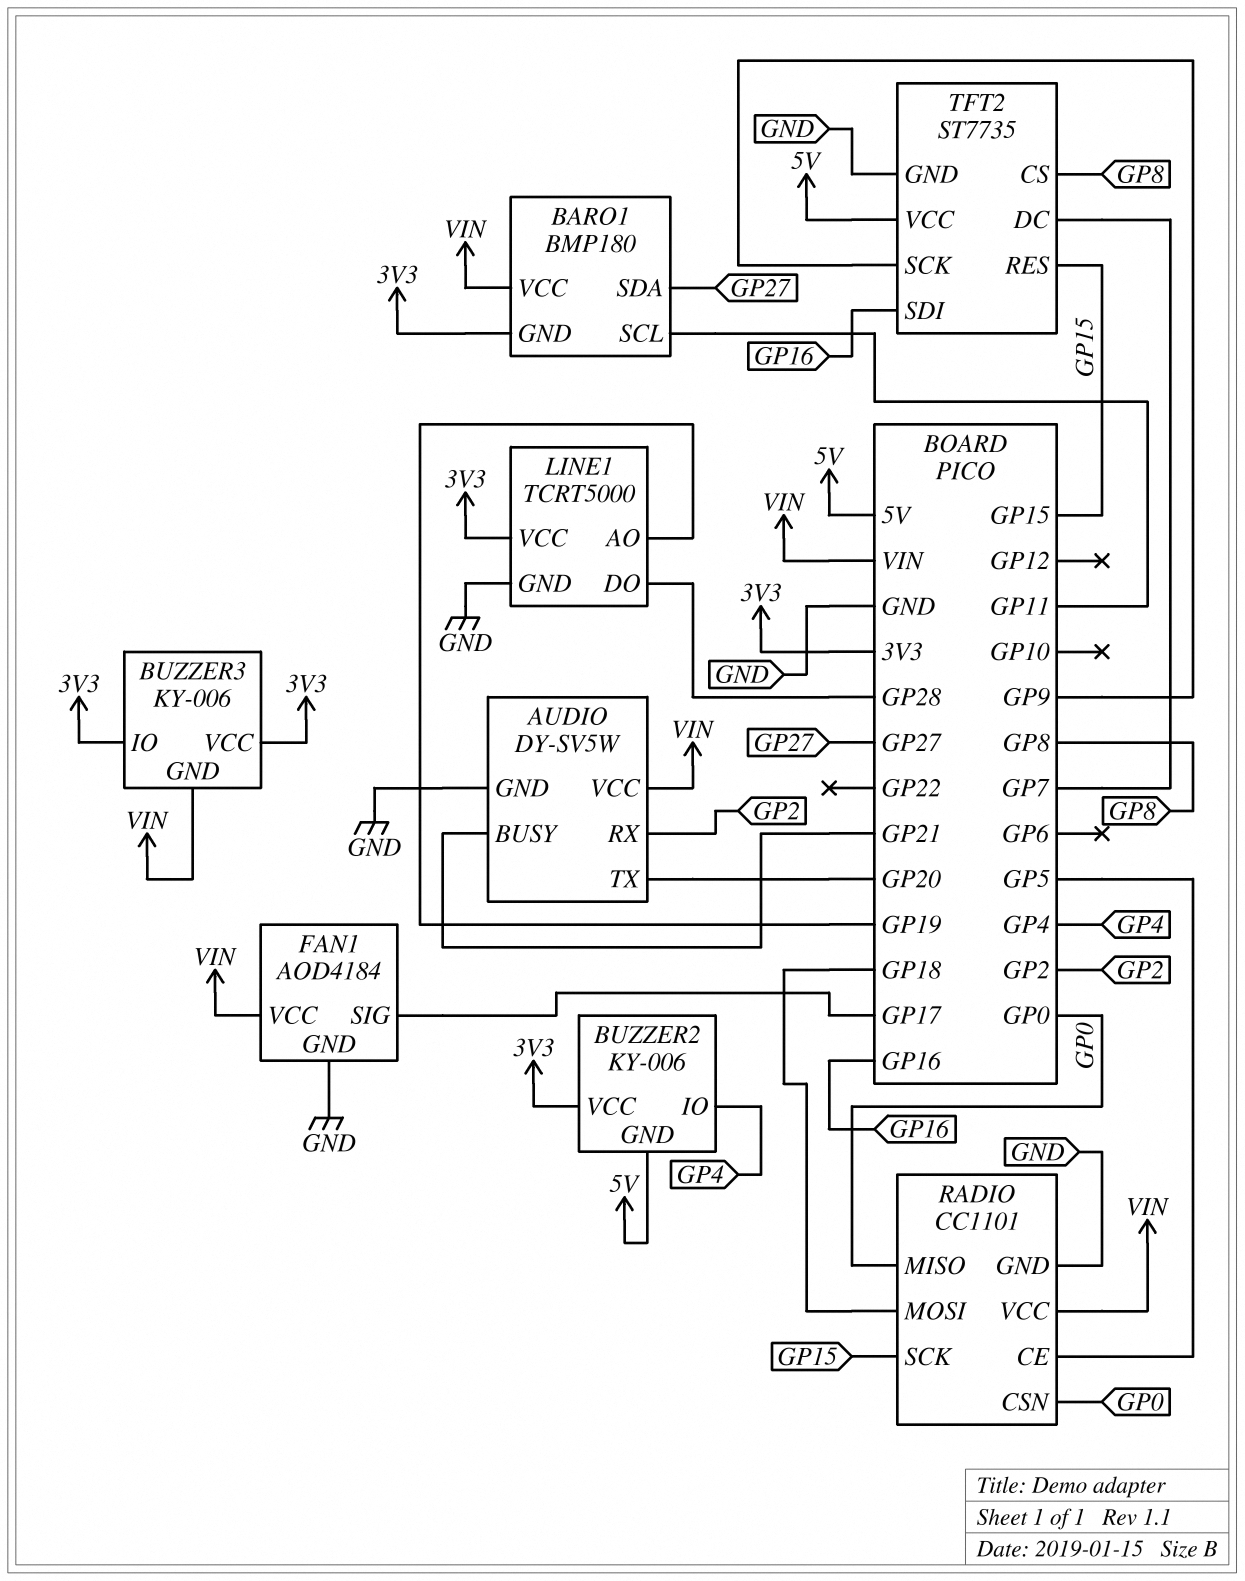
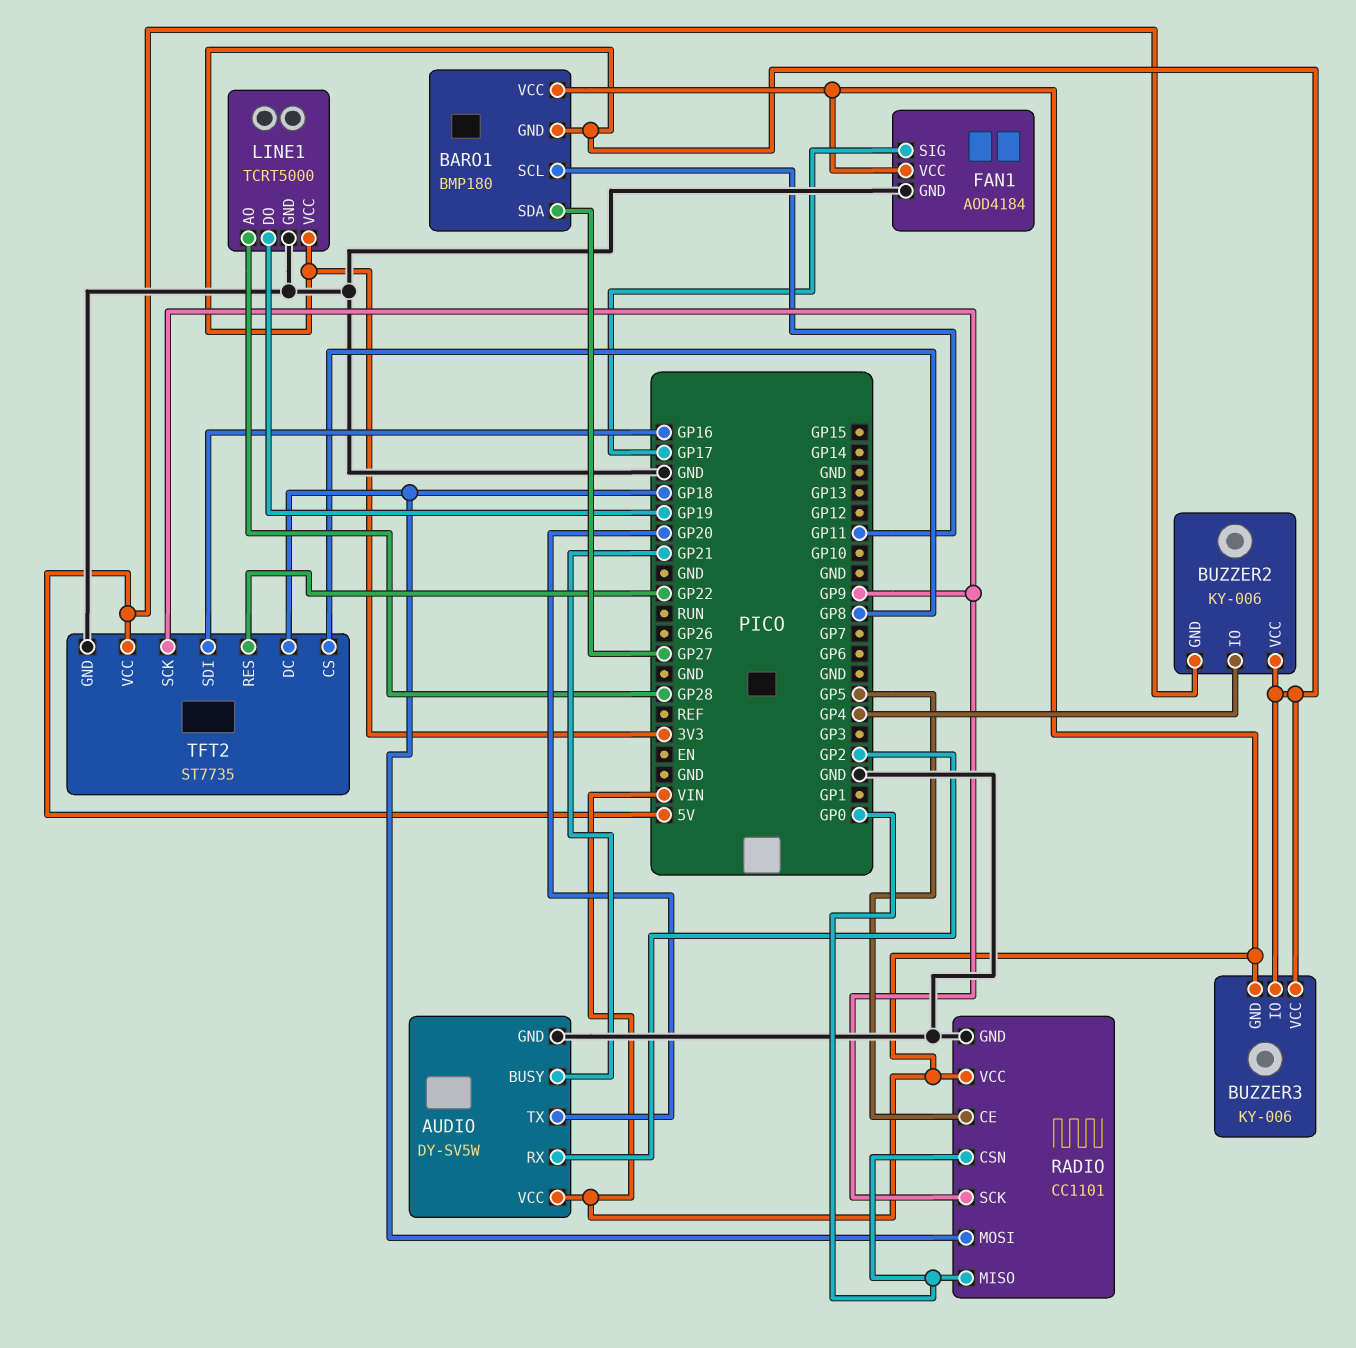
LINE1 pin AO: GP19 -> GP28
LINE1 pin DO: GP28 -> GP19
RADIO pin SCK: GP15 -> GP9
TFT2 pin DC: GP7 -> GP18
TFT2 pin RES: GP15 -> GP22

